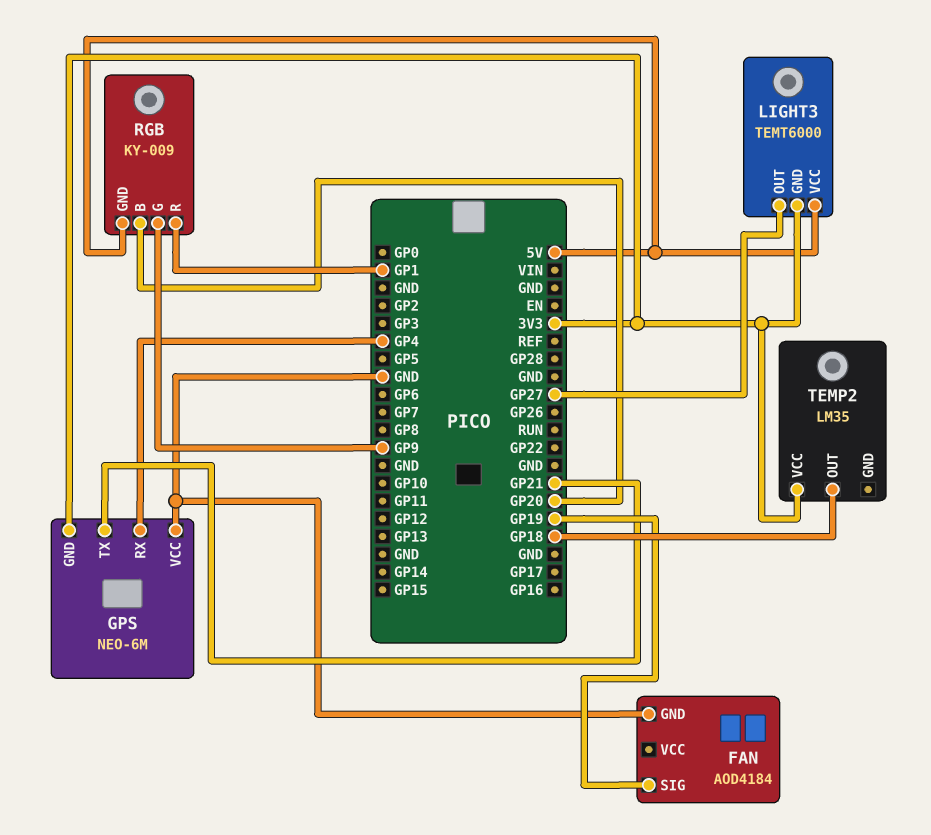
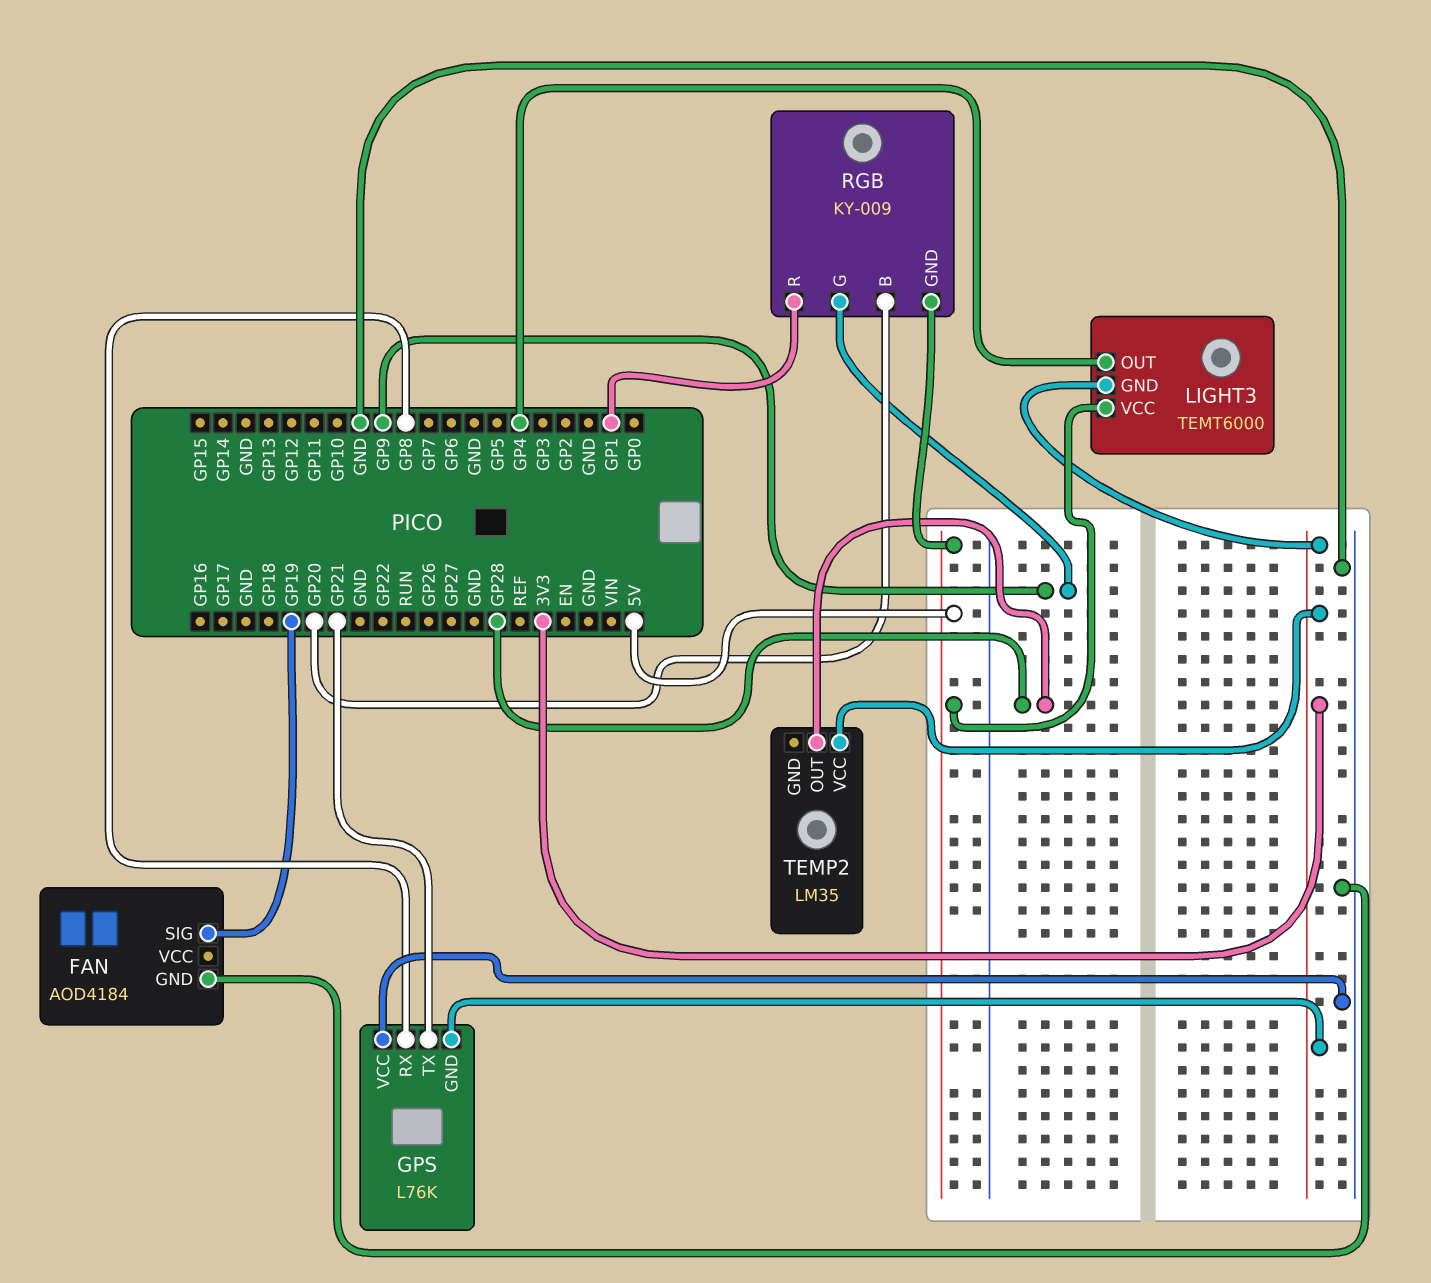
GPS: NEO-6M -> L76K
GPS pin RX: GP4 -> GP8
LIGHT3 pin OUT: GP27 -> GP4
TEMP2 pin OUT: GP18 -> GP28

